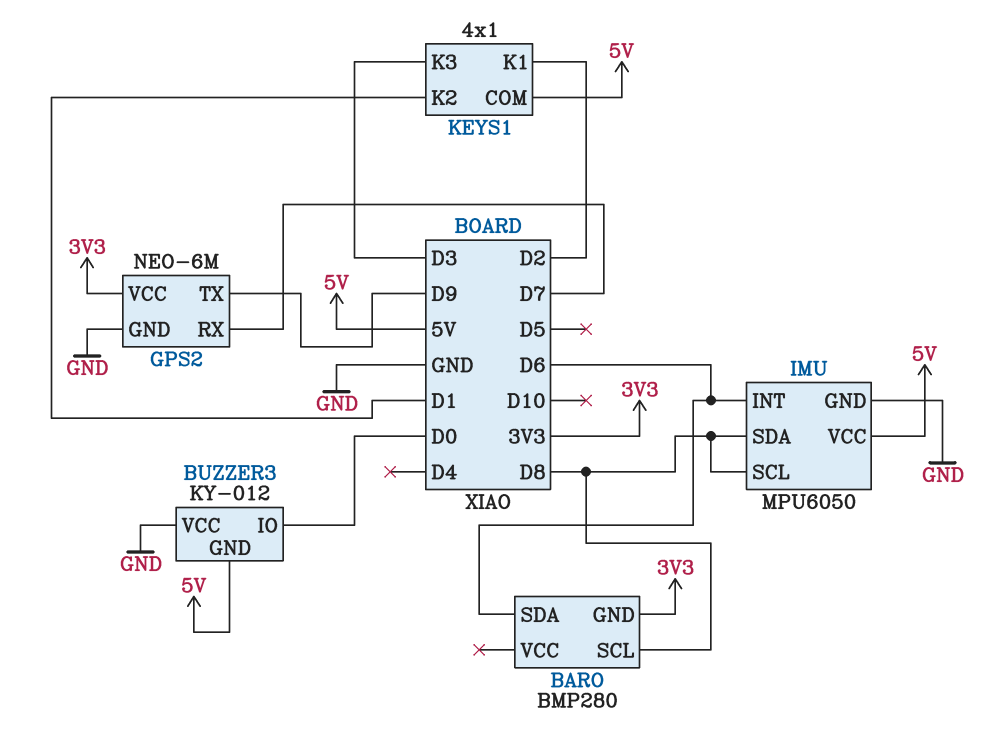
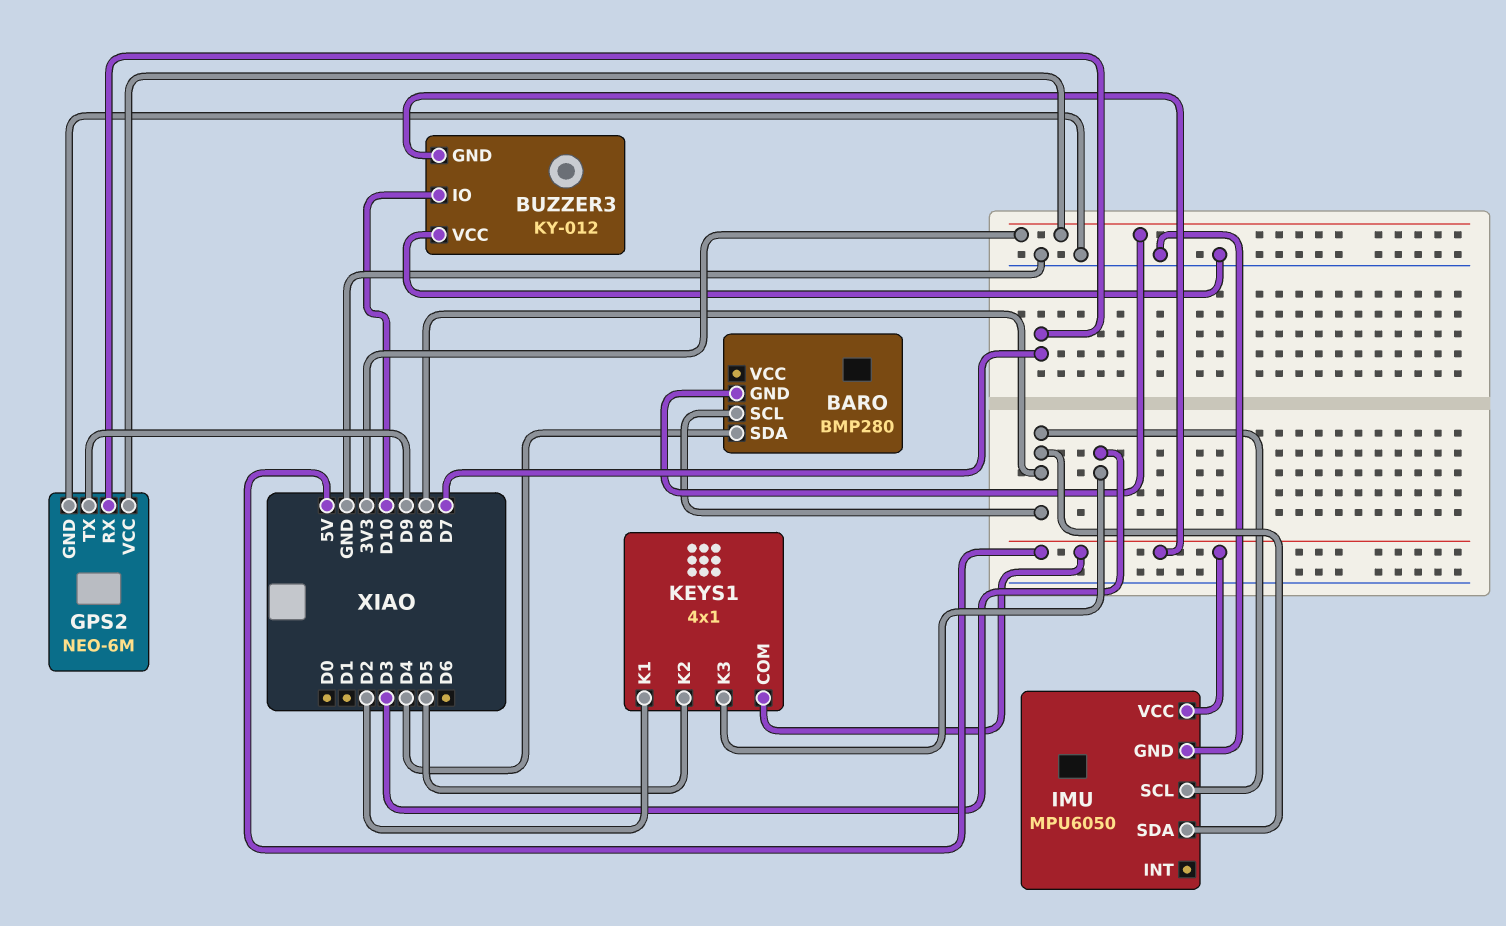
BARO pin SDA: D6 -> D4
BUZZER3 pin IO: D0 -> D10
IMU pin INT: D6 -> none
KEYS1 pin K2: D1 -> D5

